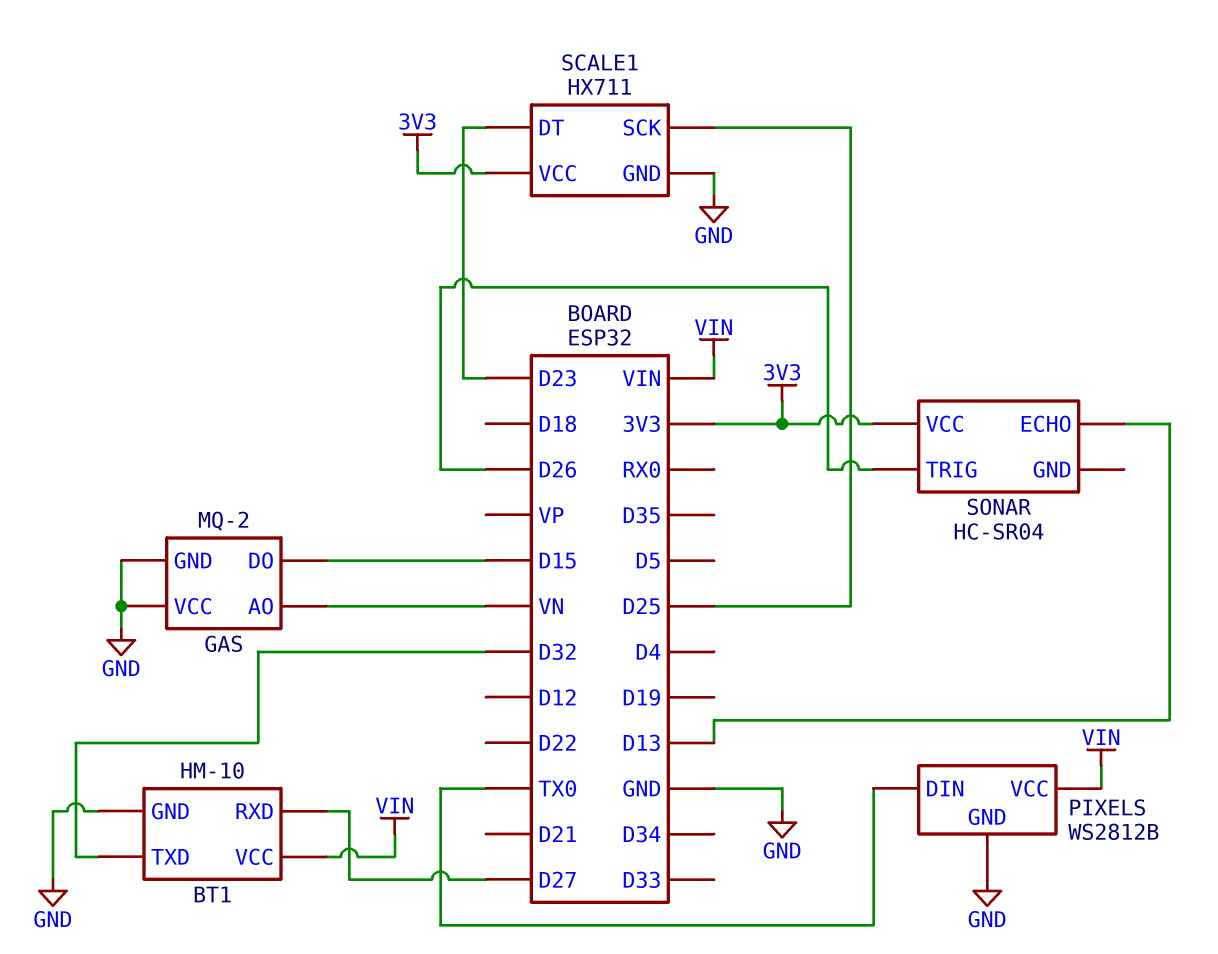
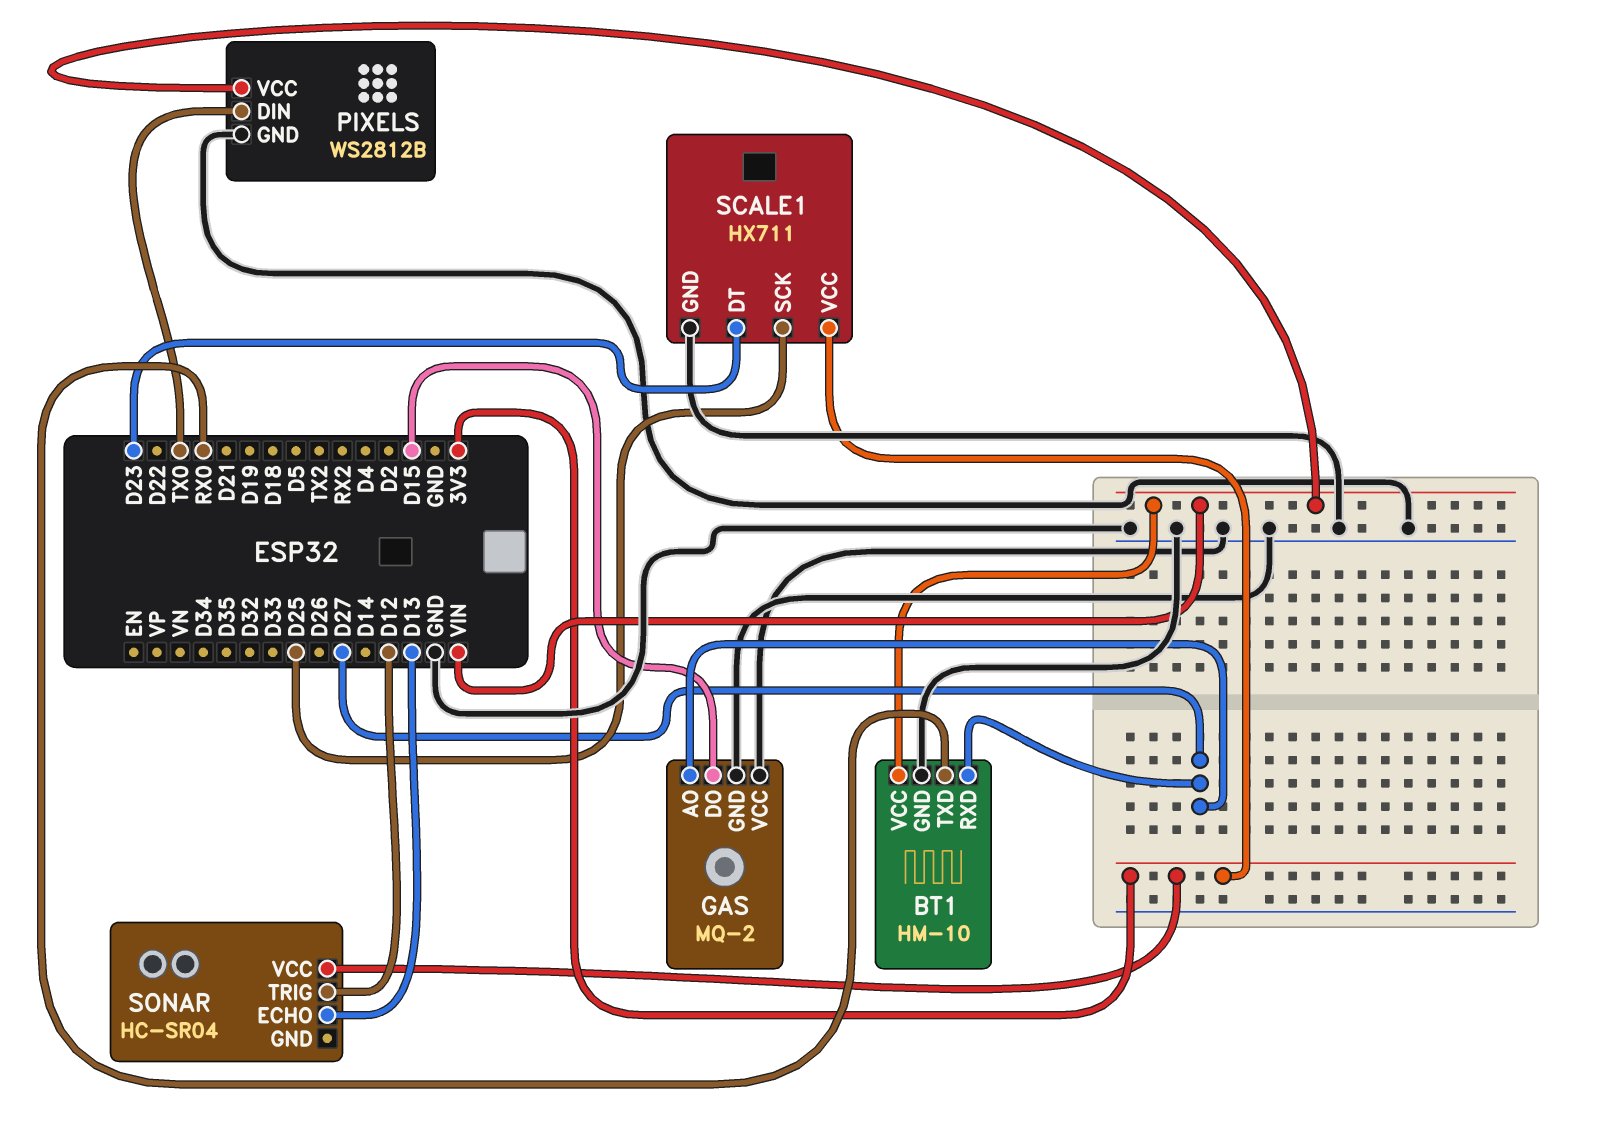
BT1 pin TXD: D32 -> RX0
GAS pin AO: VN -> D27
SONAR pin TRIG: D26 -> D12

